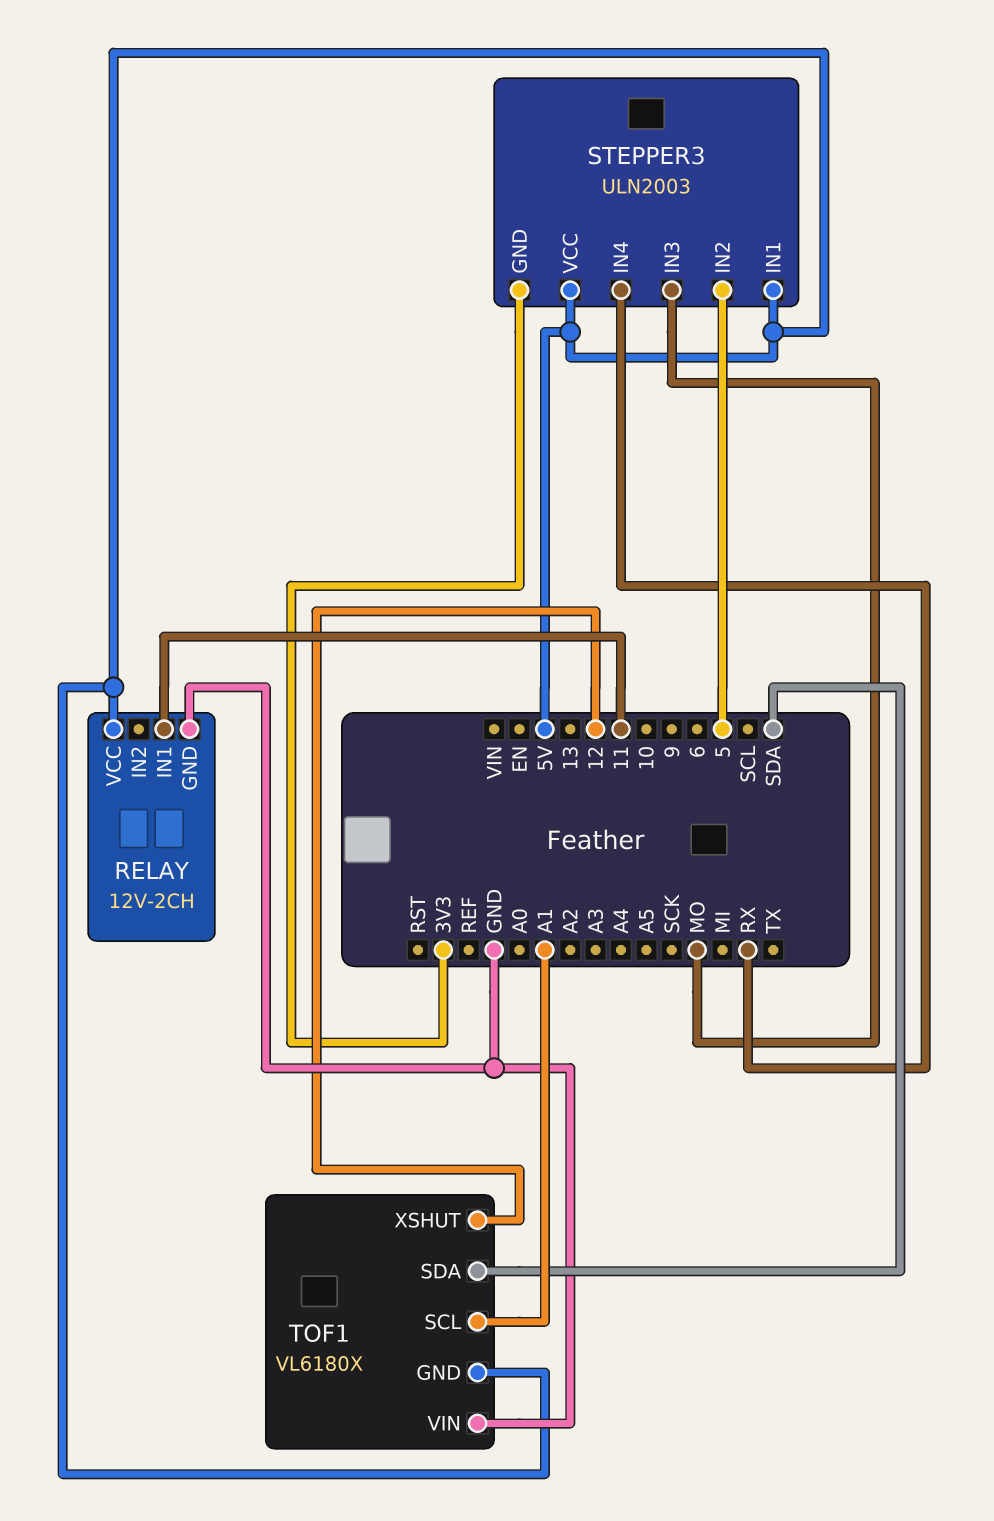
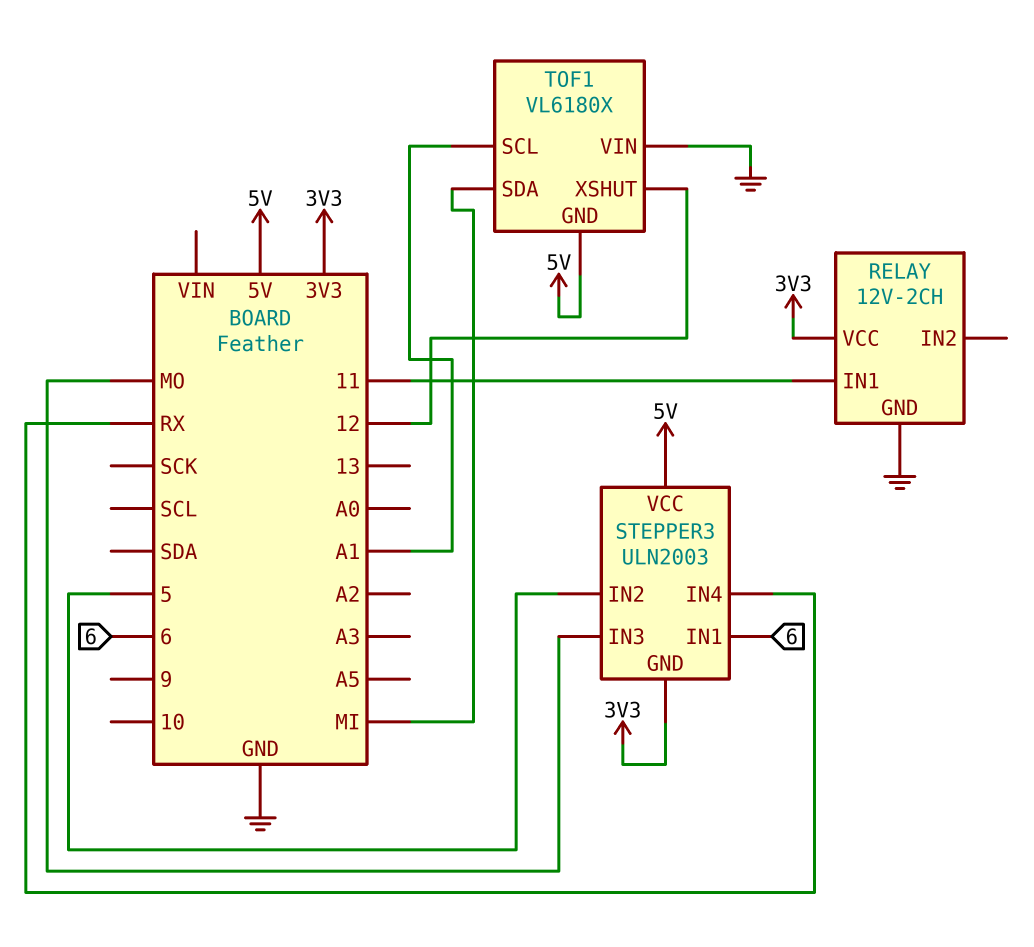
RELAY pin VCC: 5V -> 3V3
STEPPER3 pin IN1: 5V -> 6
TOF1 pin SDA: SDA -> MI

